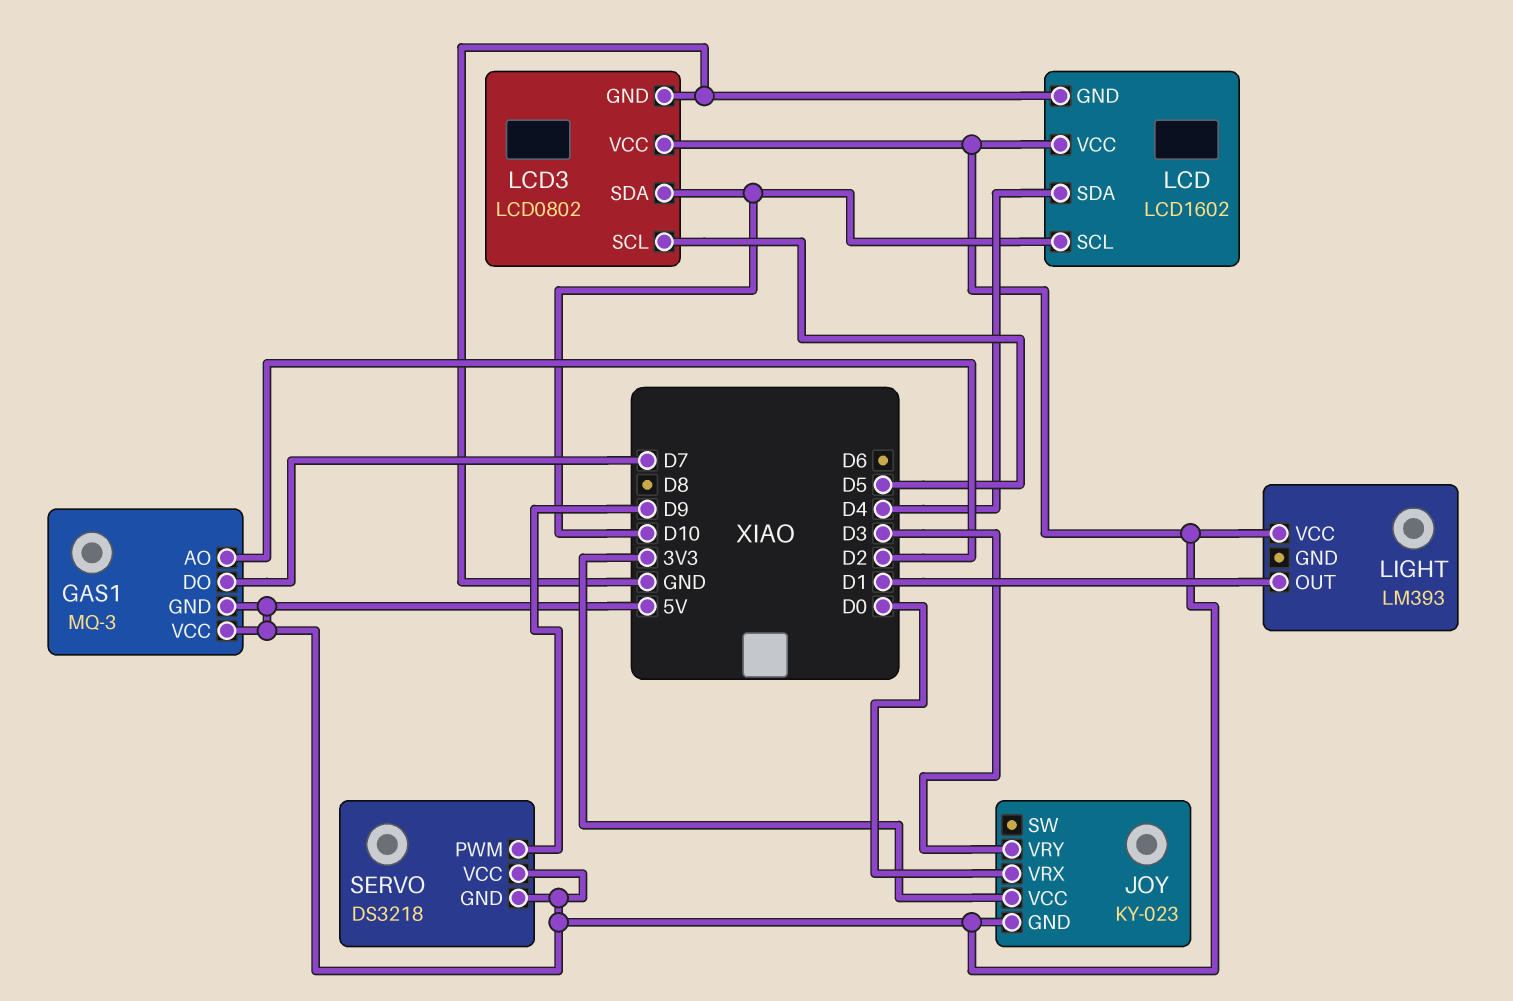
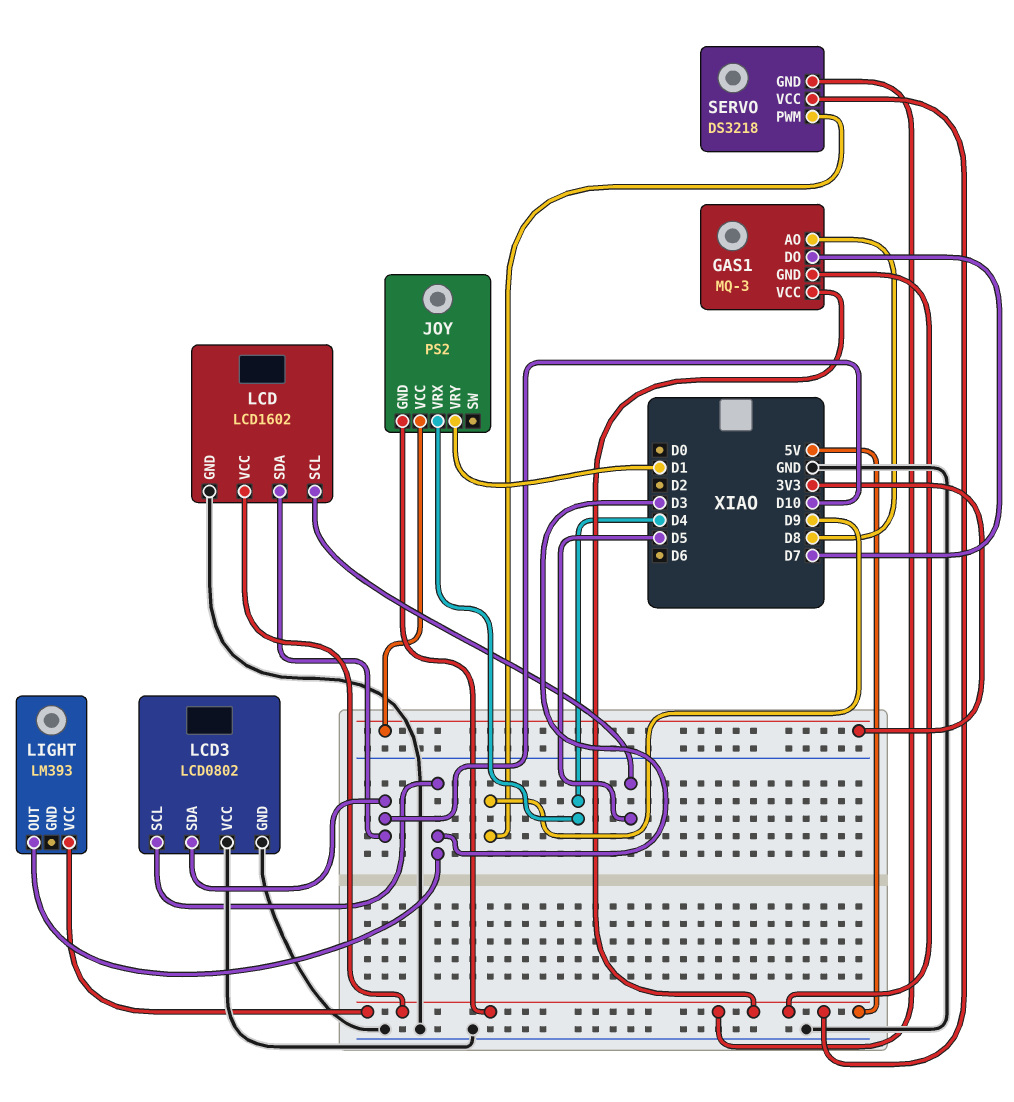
GAS1 pin AO: D2 -> D8
JOY: KY-023 -> PS2
JOY pin VRX: D0 -> D4
JOY pin VRY: D3 -> D1
LCD pin SCL: D10 -> D5
LCD pin SDA: D4 -> D10
LCD3 pin SCL: D5 -> D3
LCD3 pin VCC: 5V -> GND
LIGHT pin OUT: D1 -> D3

